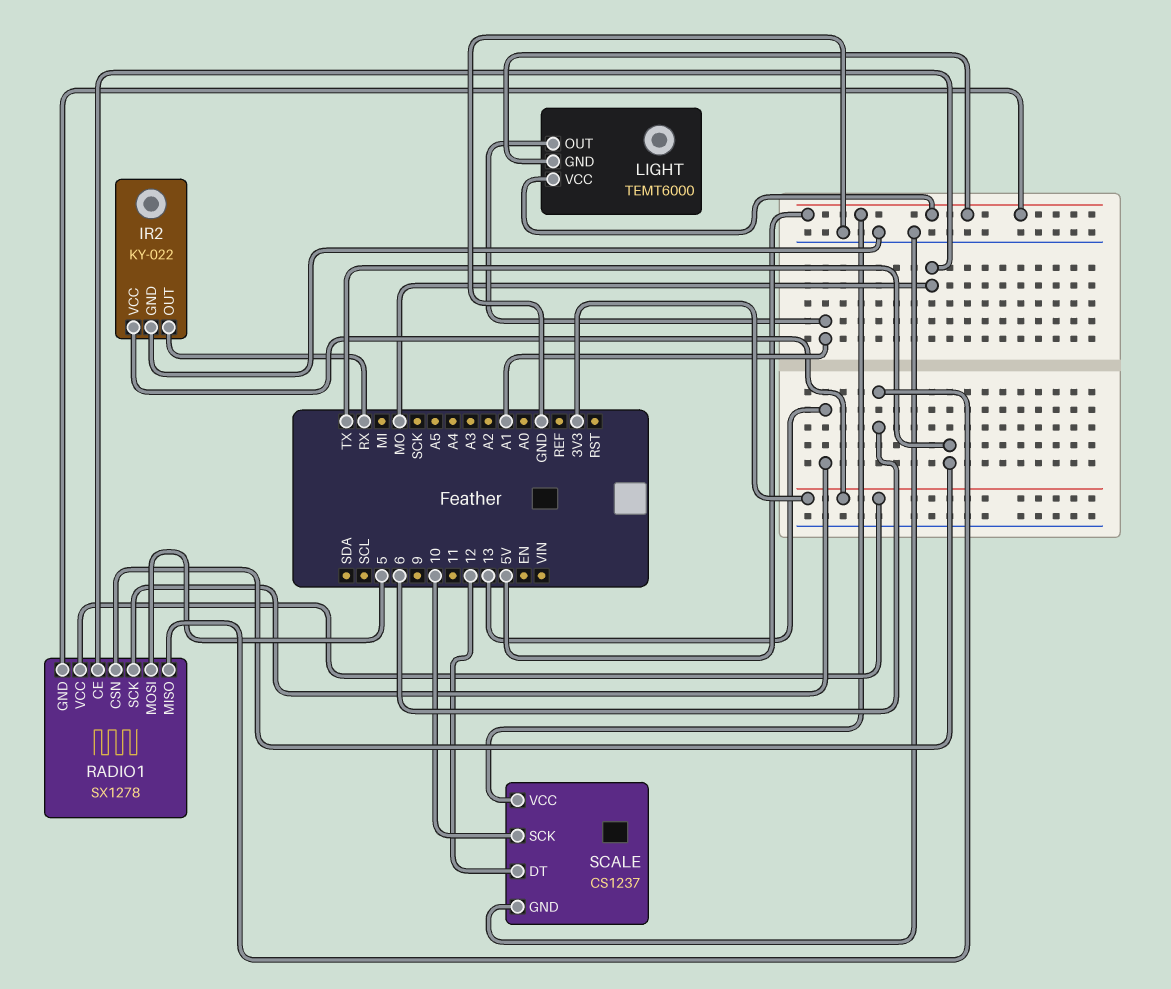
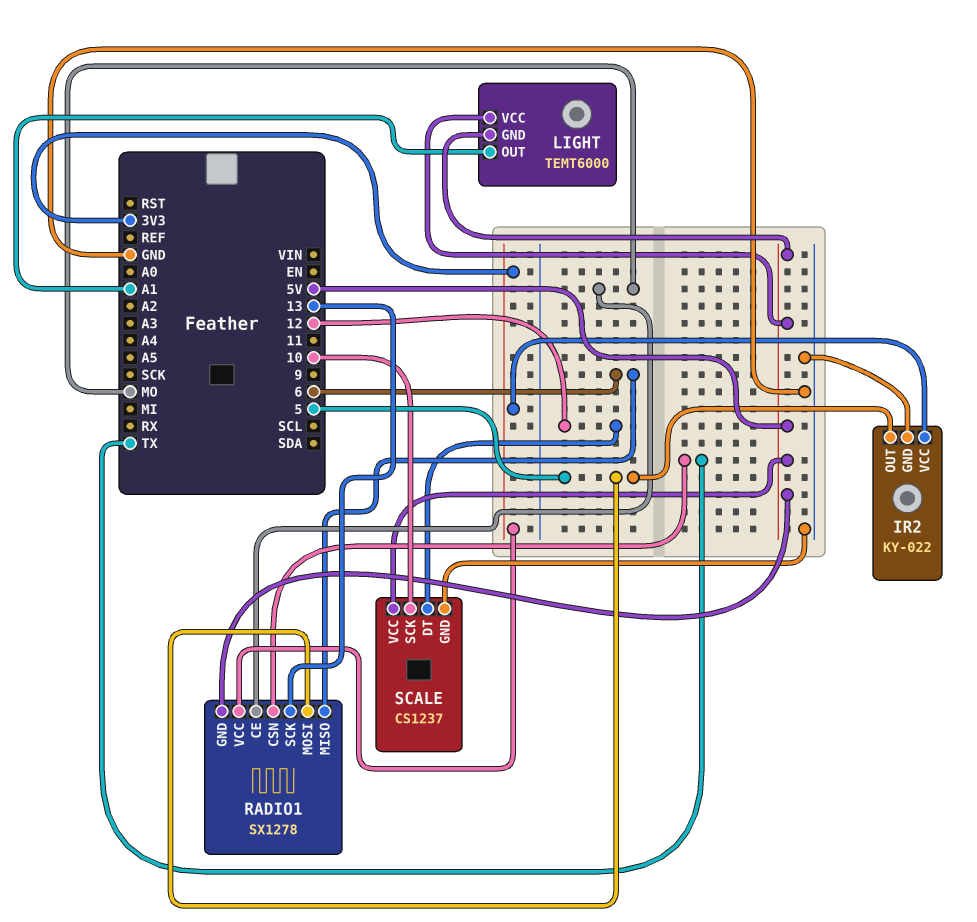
IR2 pin OUT: RX -> 5

